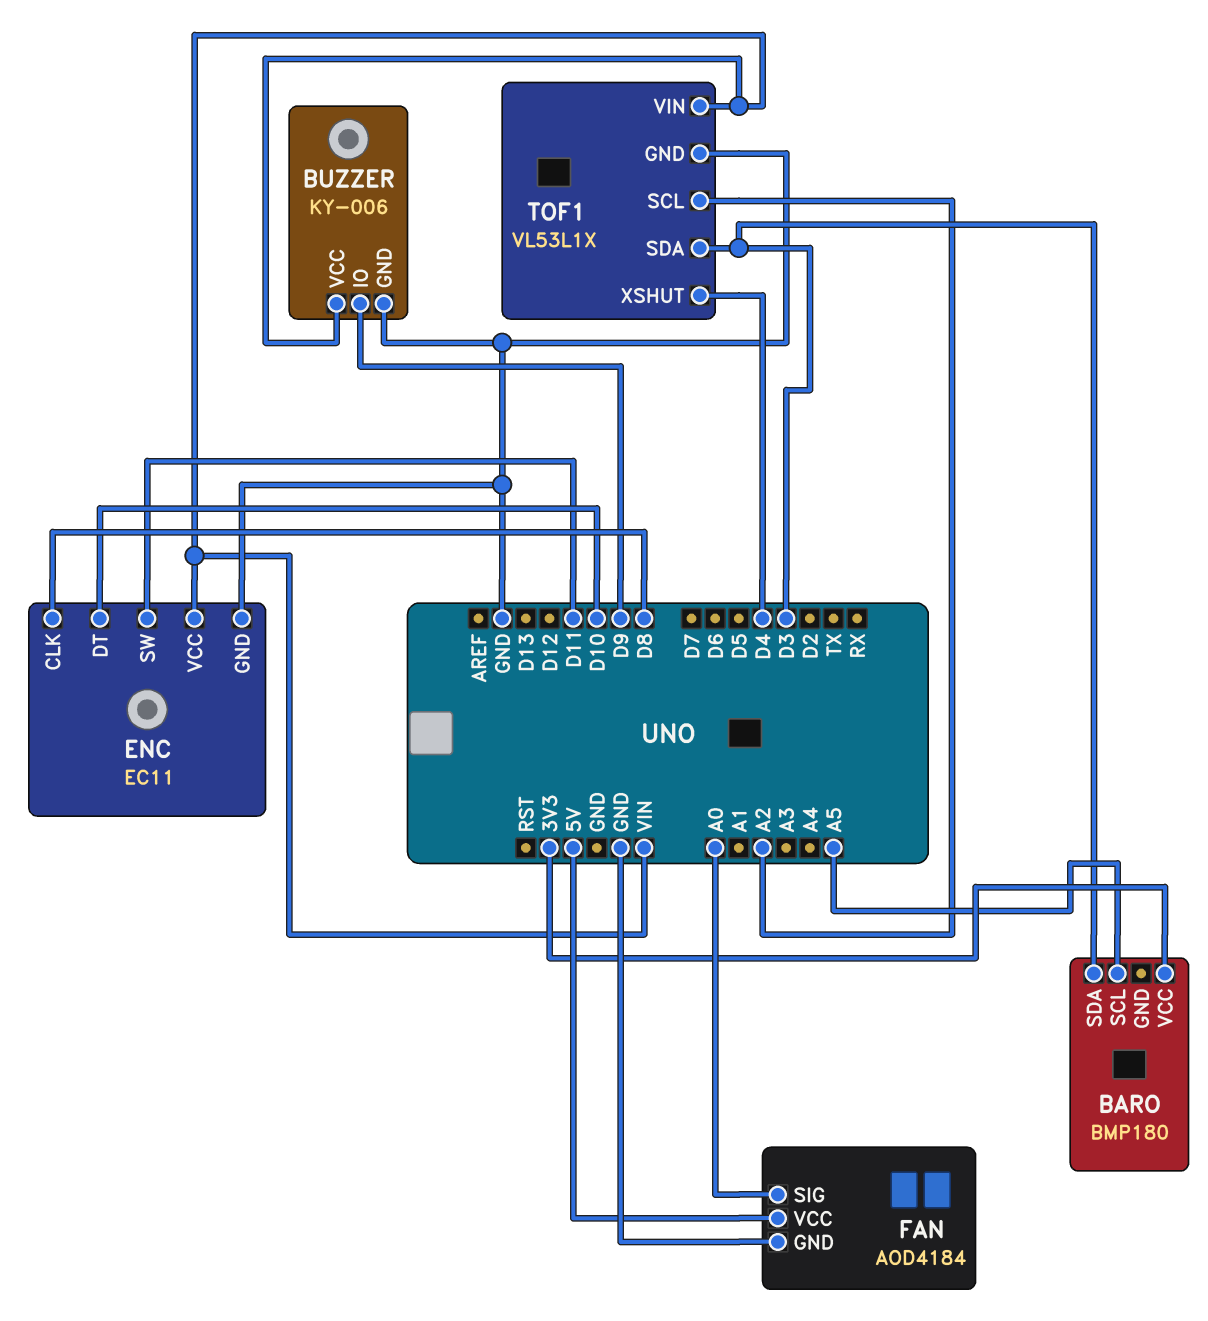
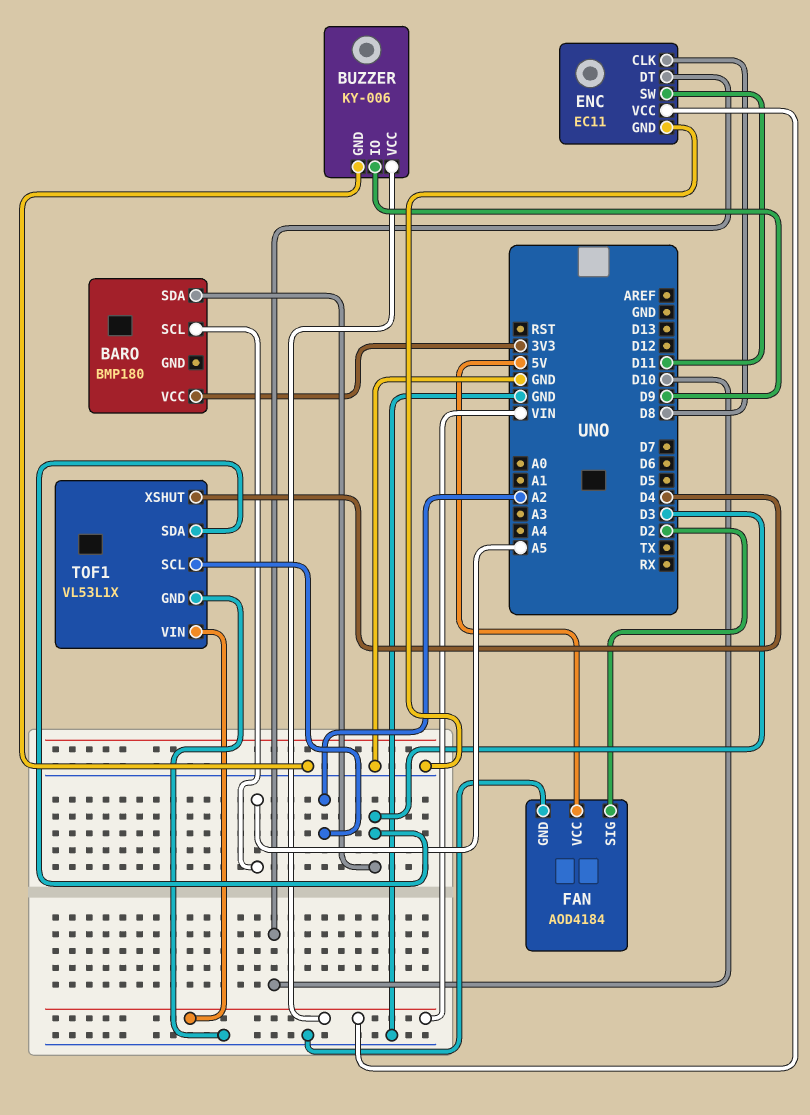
FAN pin SIG: A0 -> D2

